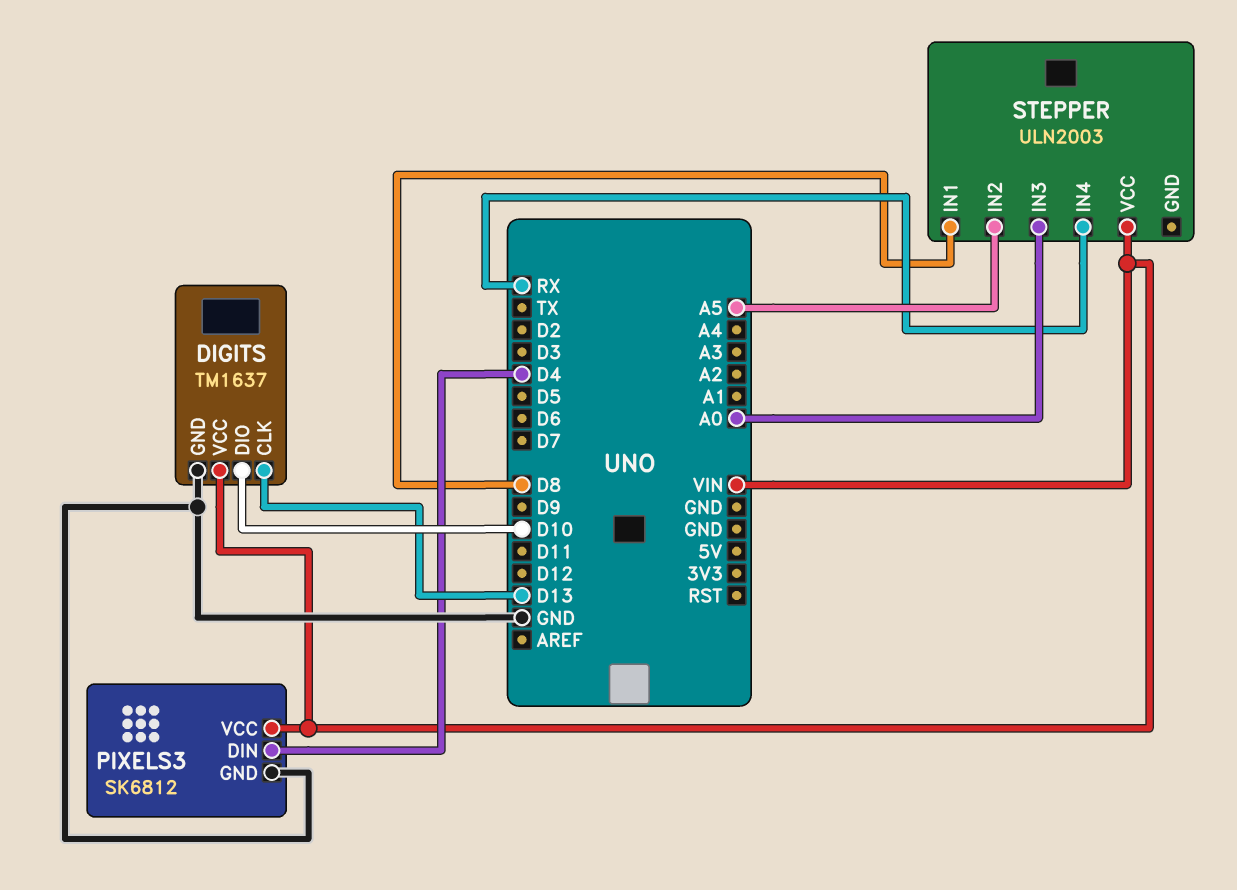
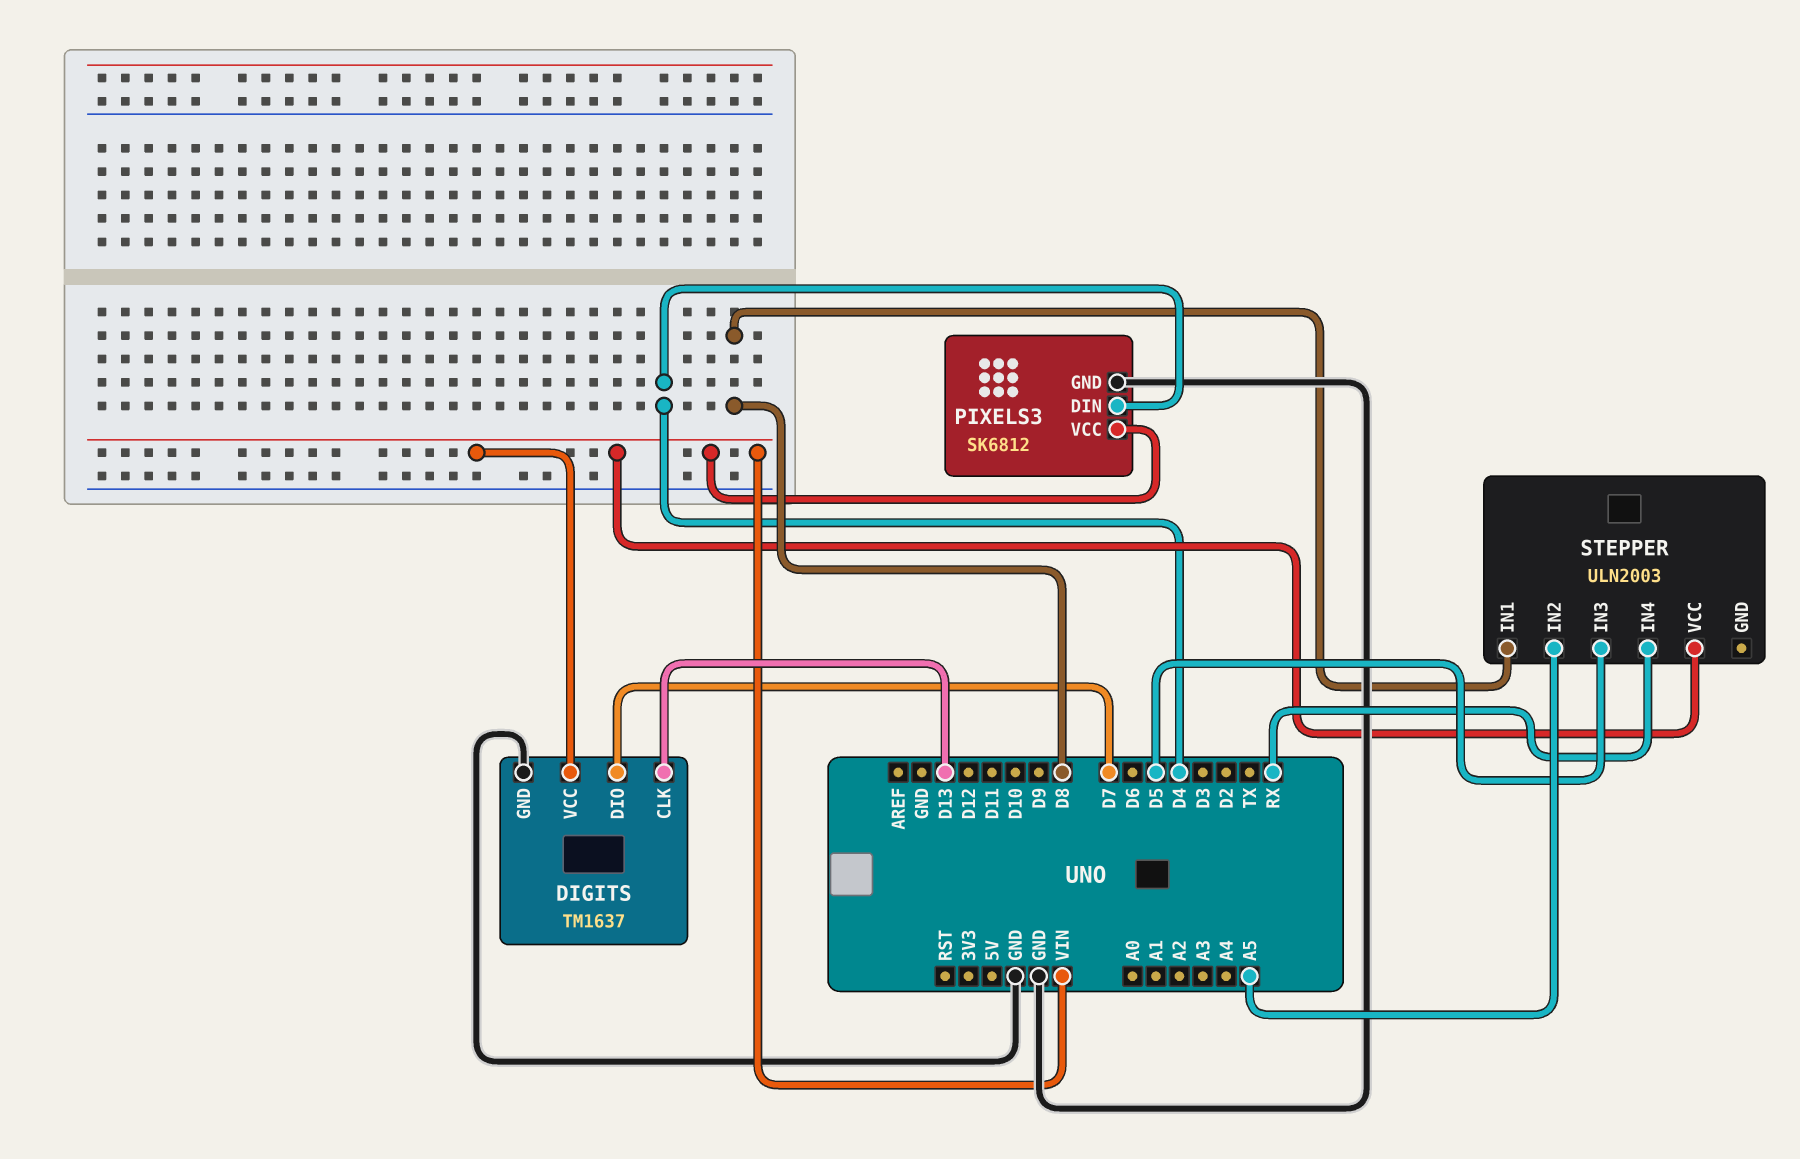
DIGITS pin DIO: D10 -> D7
STEPPER pin IN3: A0 -> D5

